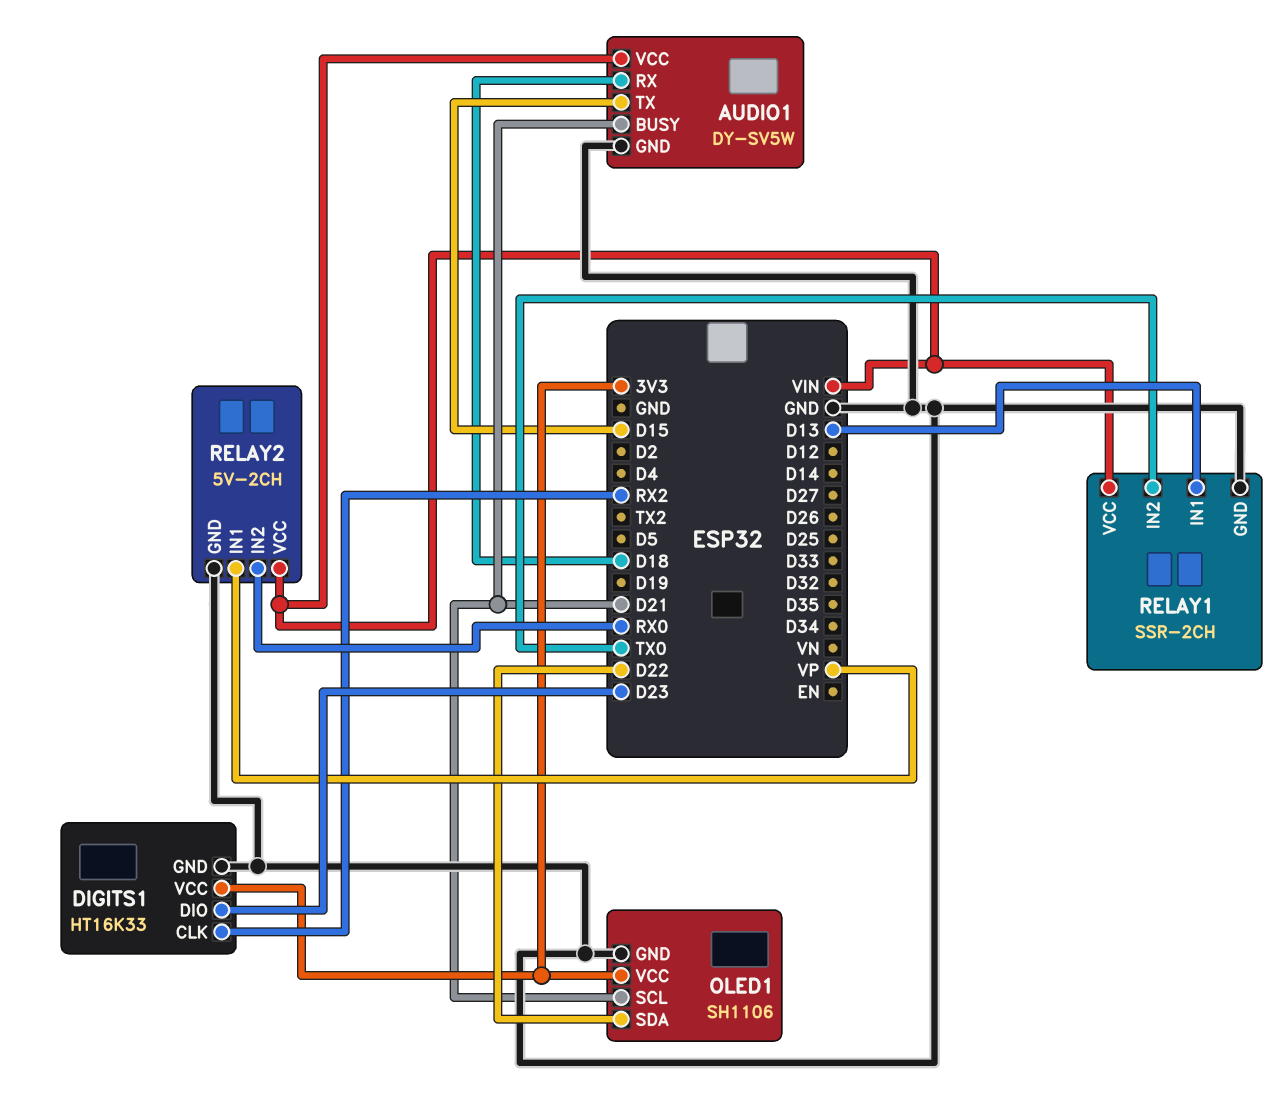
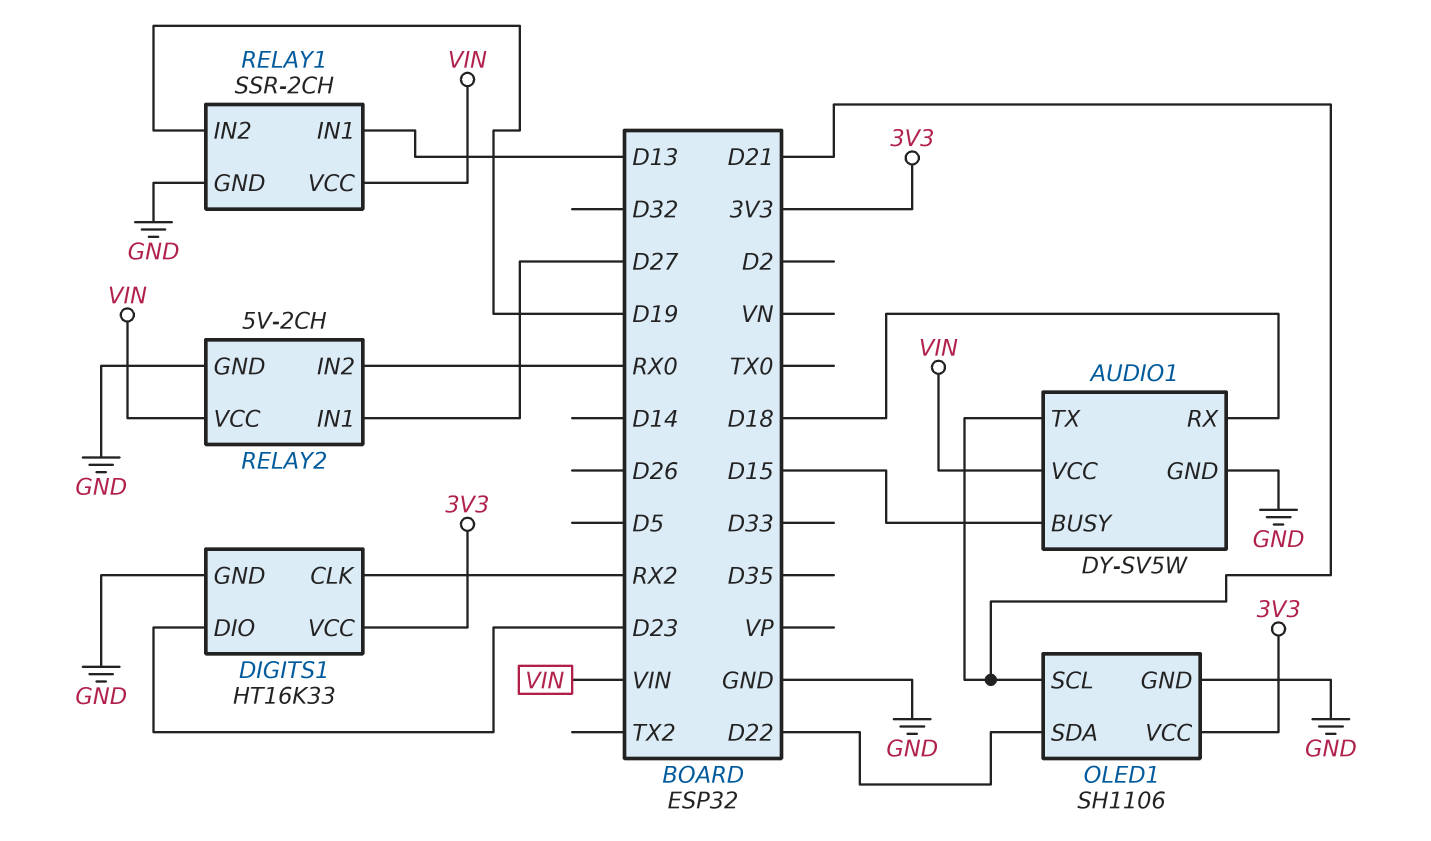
AUDIO1 pin BUSY: D21 -> D15
AUDIO1 pin TX: D15 -> D21
RELAY1 pin IN2: TX0 -> D19
RELAY2 pin IN1: VP -> D27

